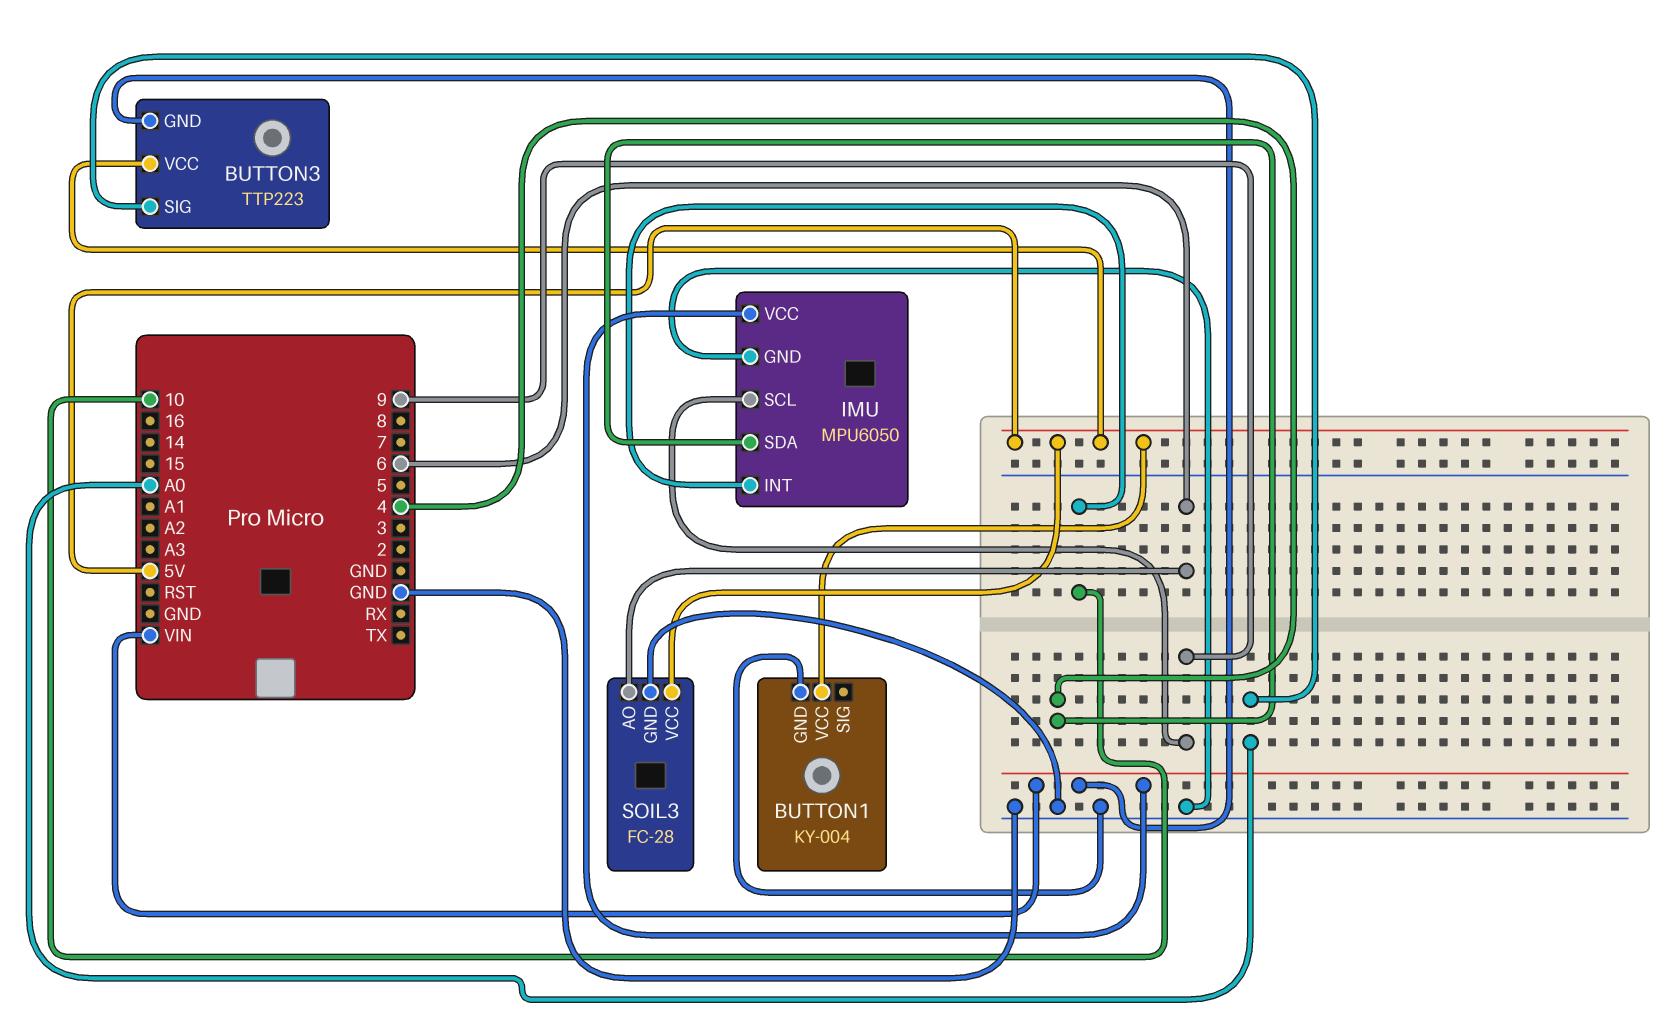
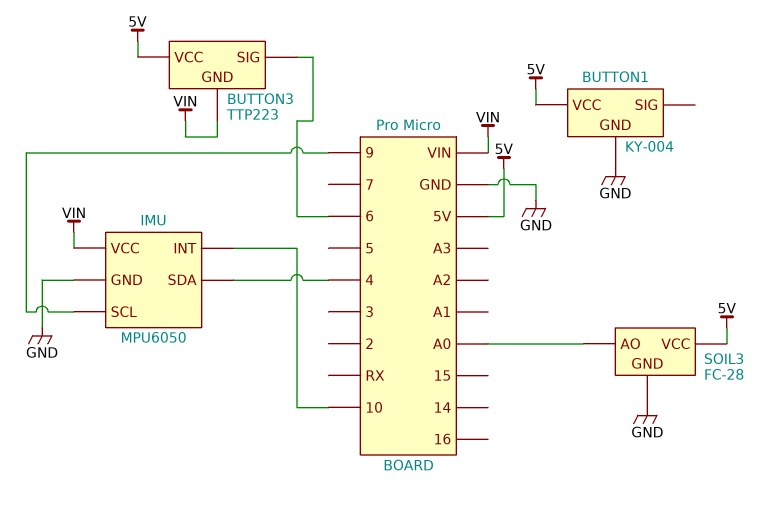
BUTTON3 pin SIG: A0 -> 6
SOIL3 pin AO: 6 -> A0

